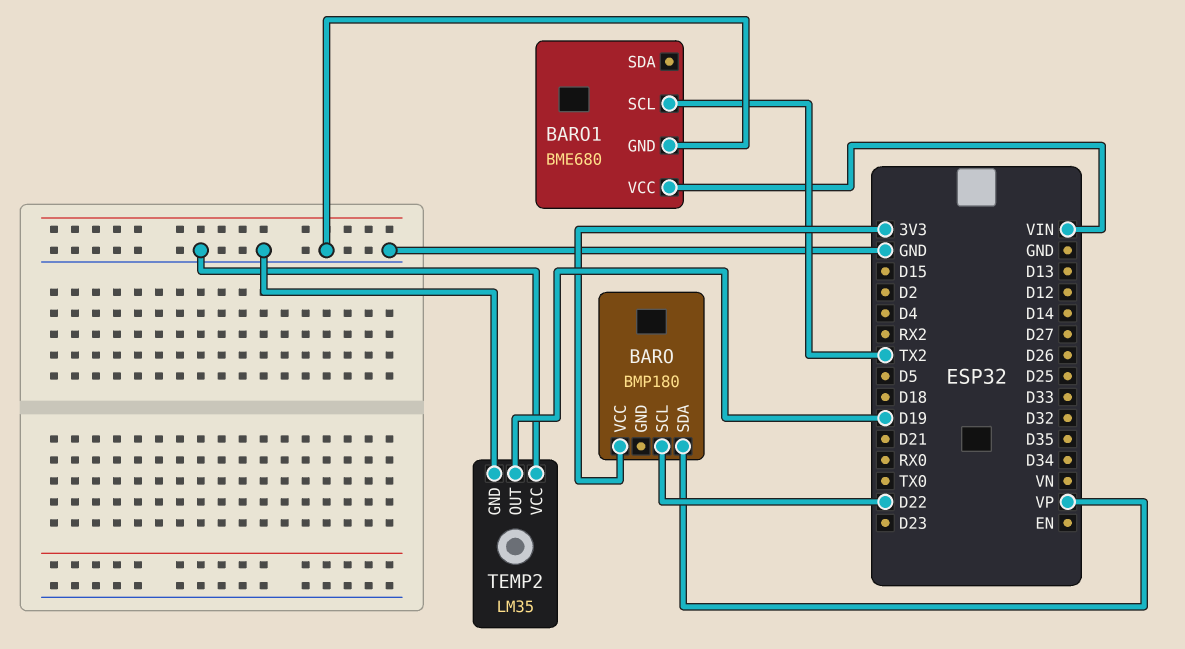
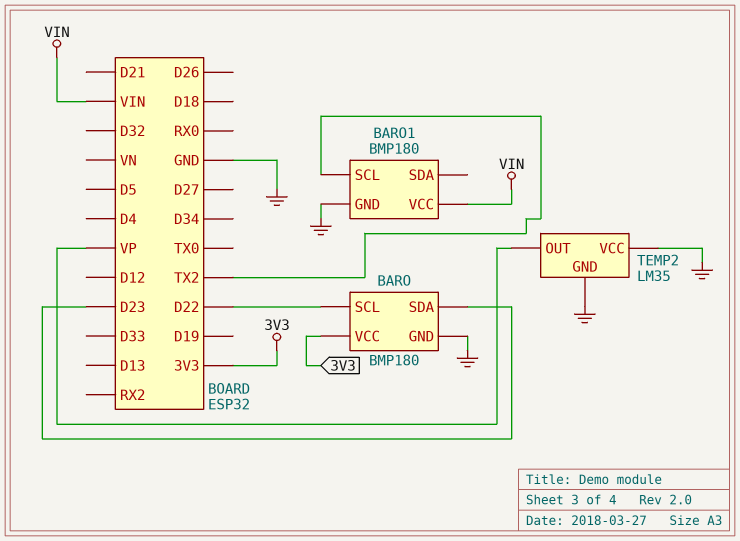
BARO pin GND: none -> GND
BARO pin SDA: VP -> D23
BARO1: BME680 -> BMP180
TEMP2 pin OUT: D19 -> VP

